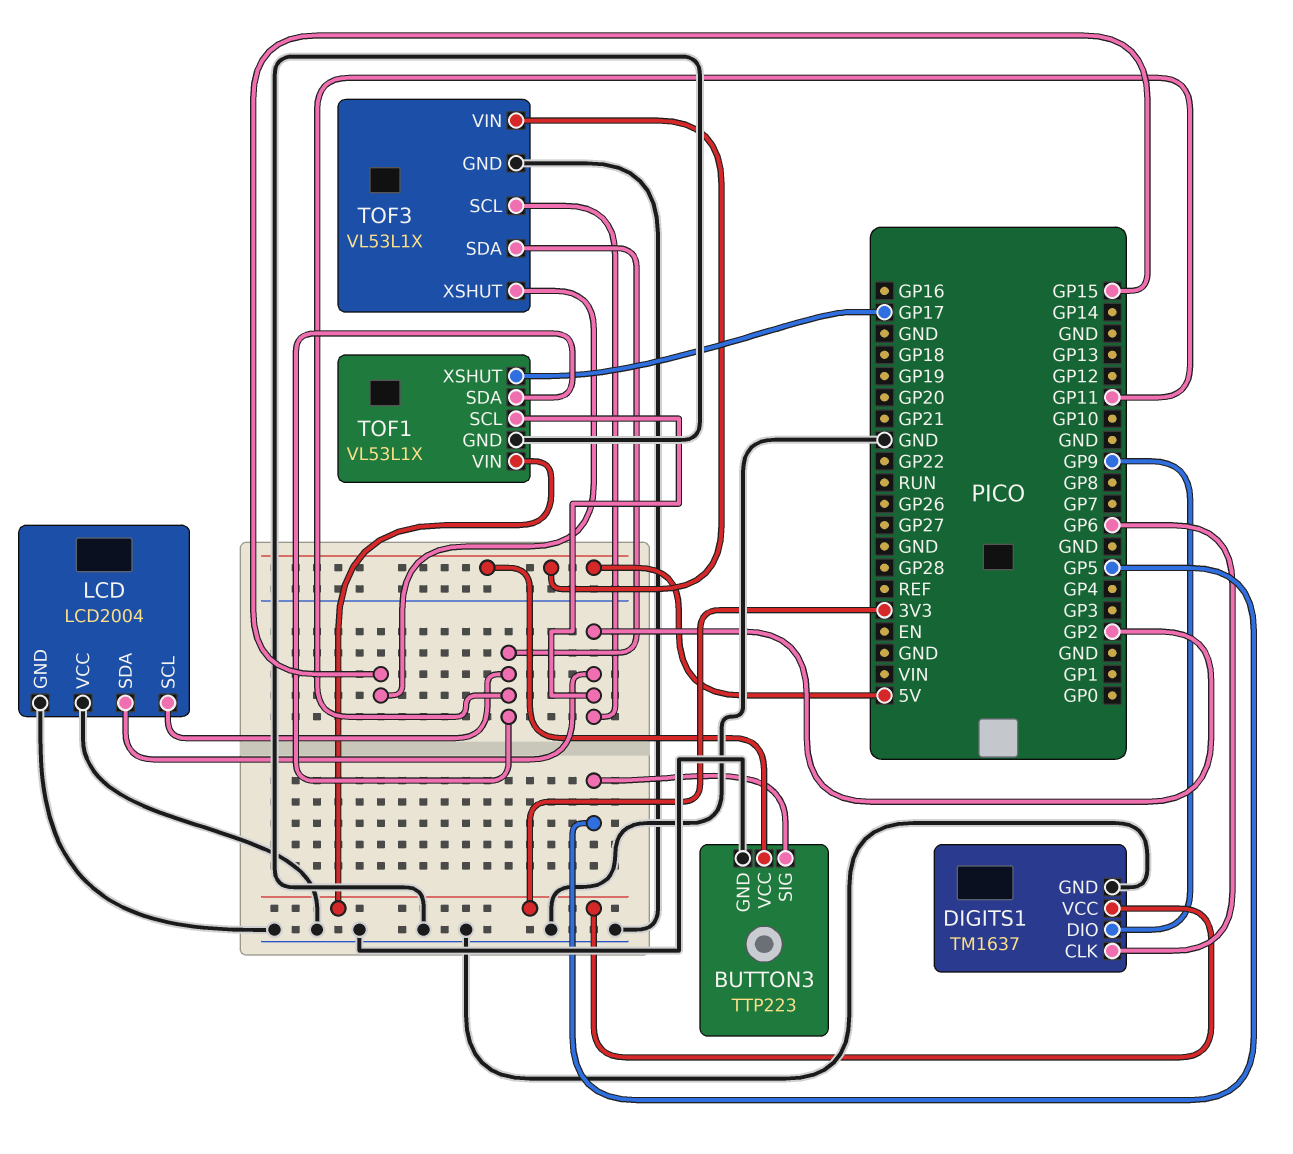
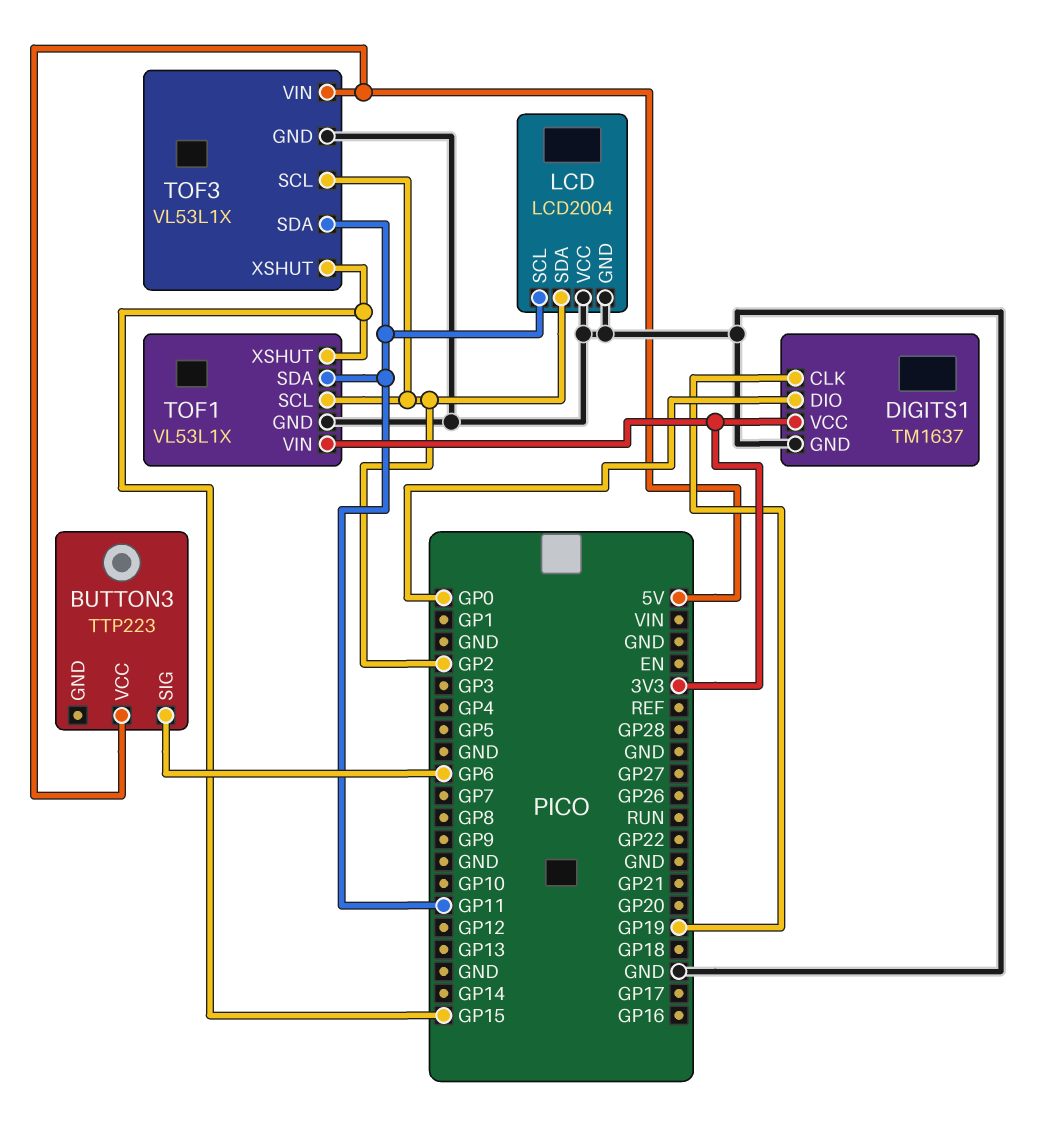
BUTTON3 pin GND: GND -> none
BUTTON3 pin SIG: GP5 -> GP6
DIGITS1 pin CLK: GP6 -> GP19
DIGITS1 pin DIO: GP9 -> GP0
TOF1 pin XSHUT: GP17 -> GP15

